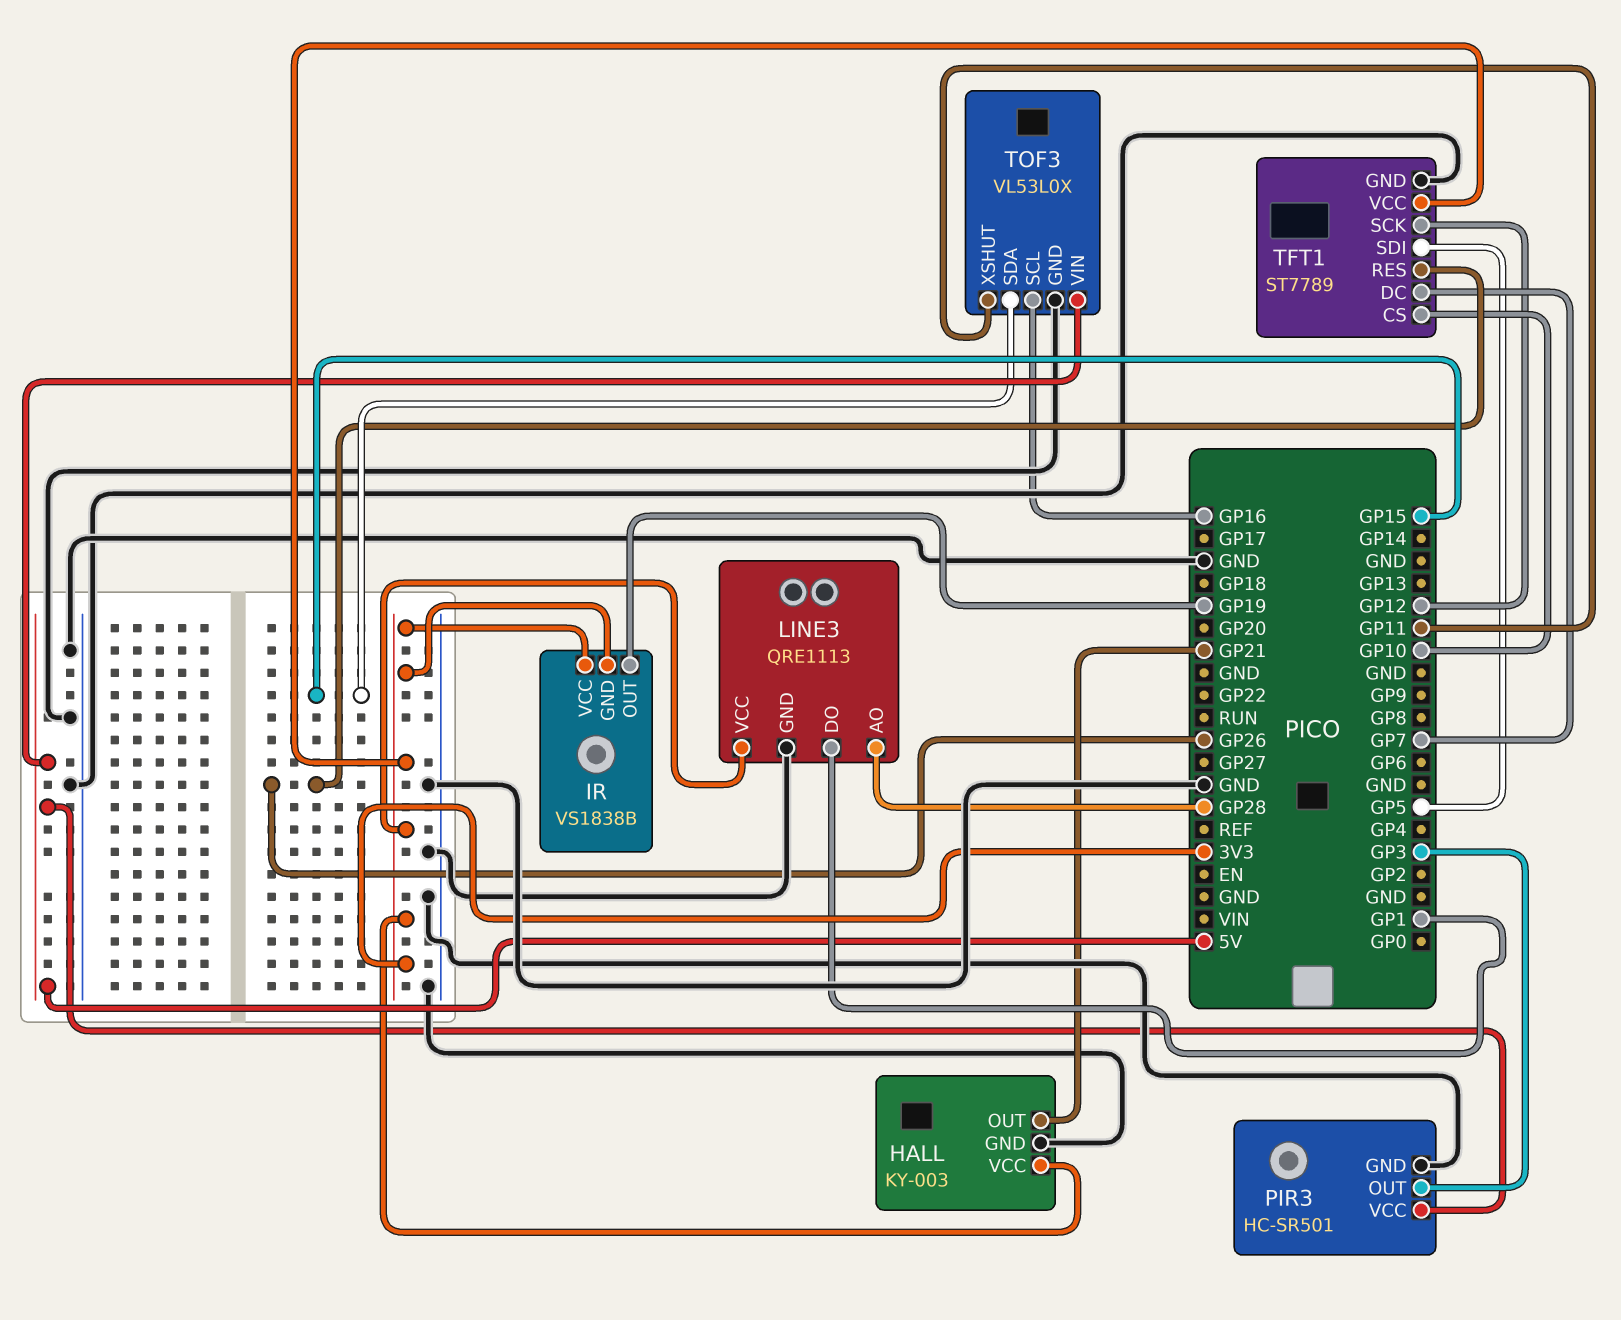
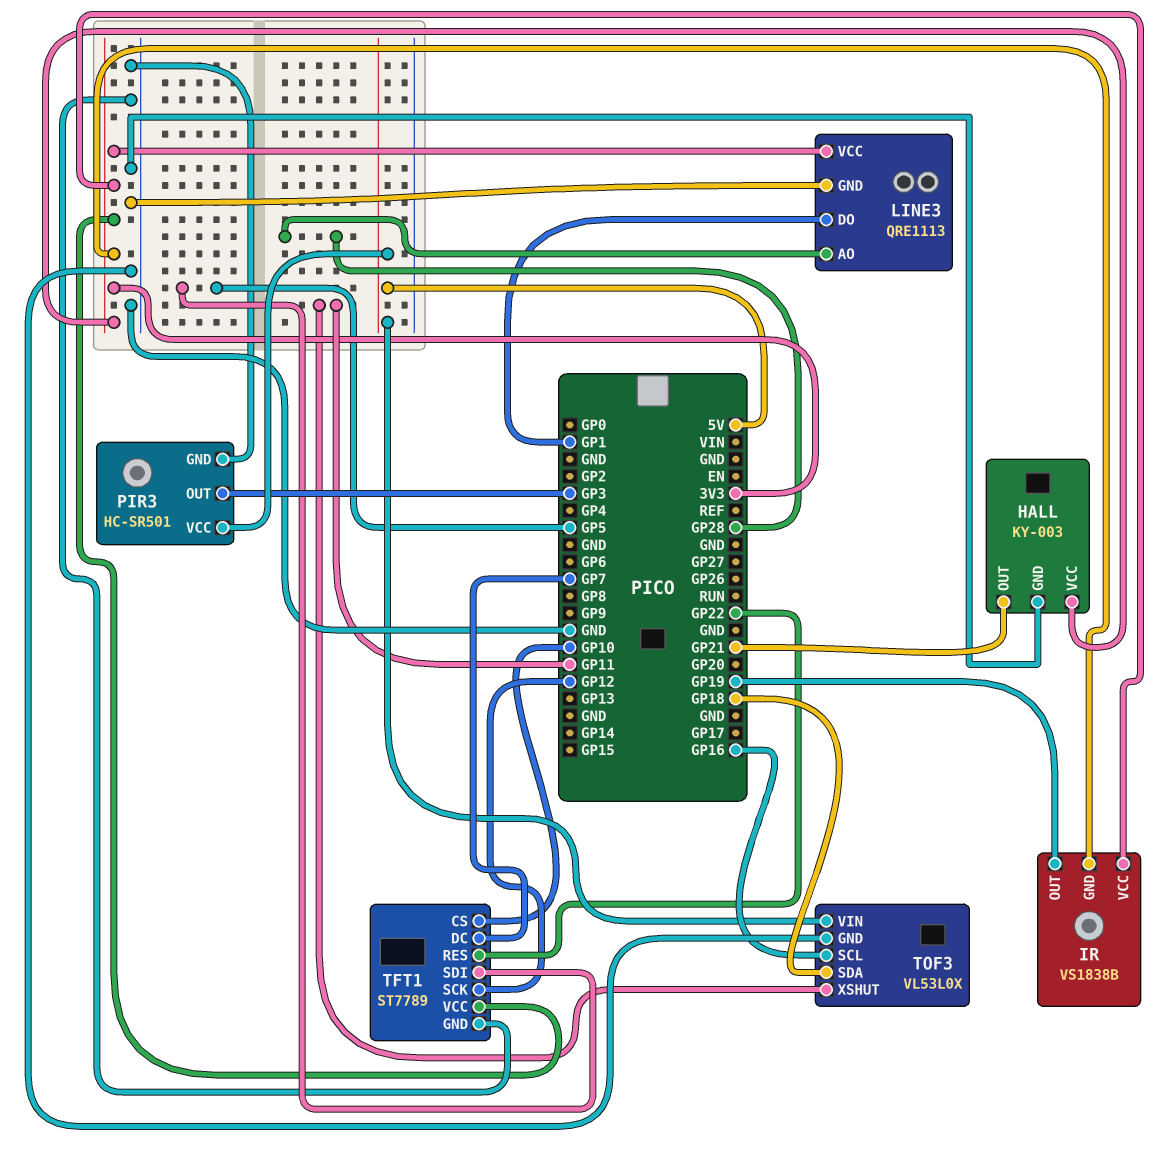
TFT1 pin RES: GP26 -> GP22
TOF3 pin SDA: GP15 -> GP18

